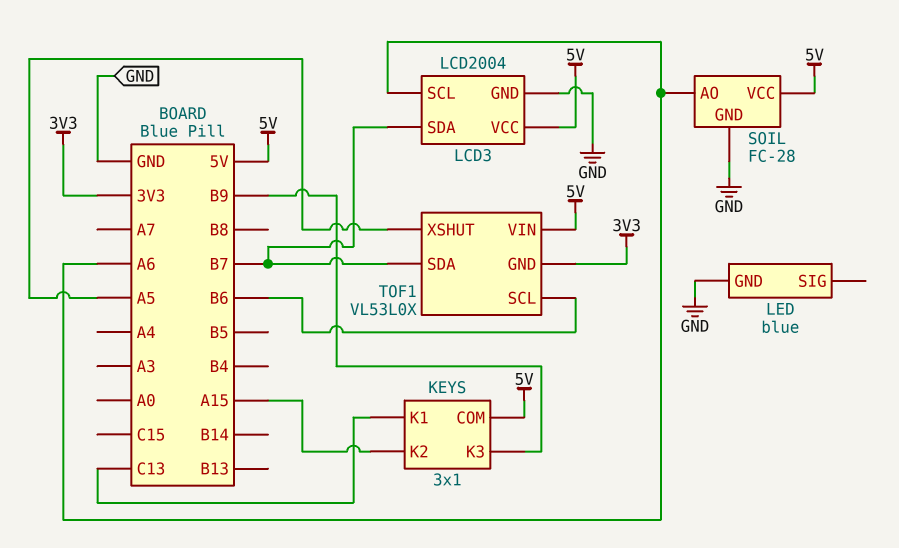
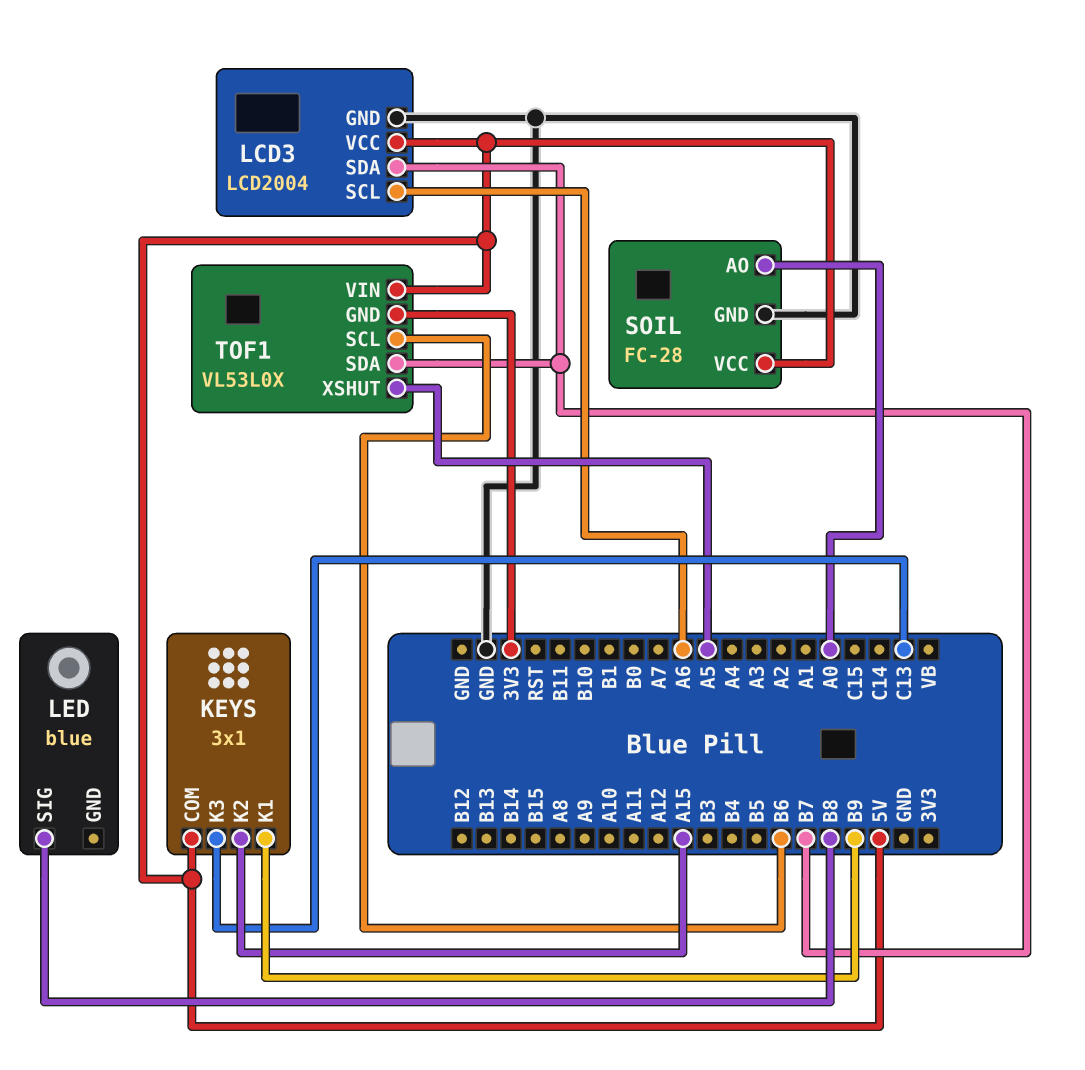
KEYS pin K1: C13 -> B9
KEYS pin K3: B9 -> C13
LED pin GND: GND -> none
LED pin SIG: none -> B8
SOIL pin AO: A6 -> A0

